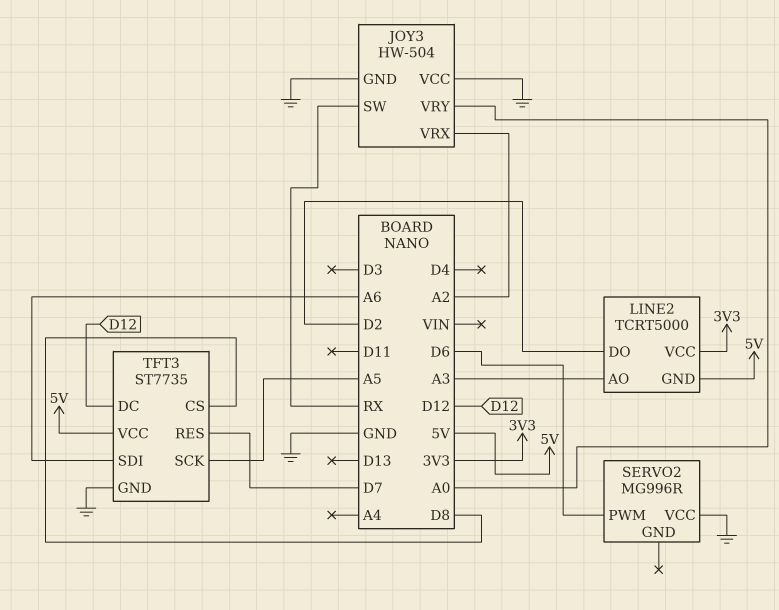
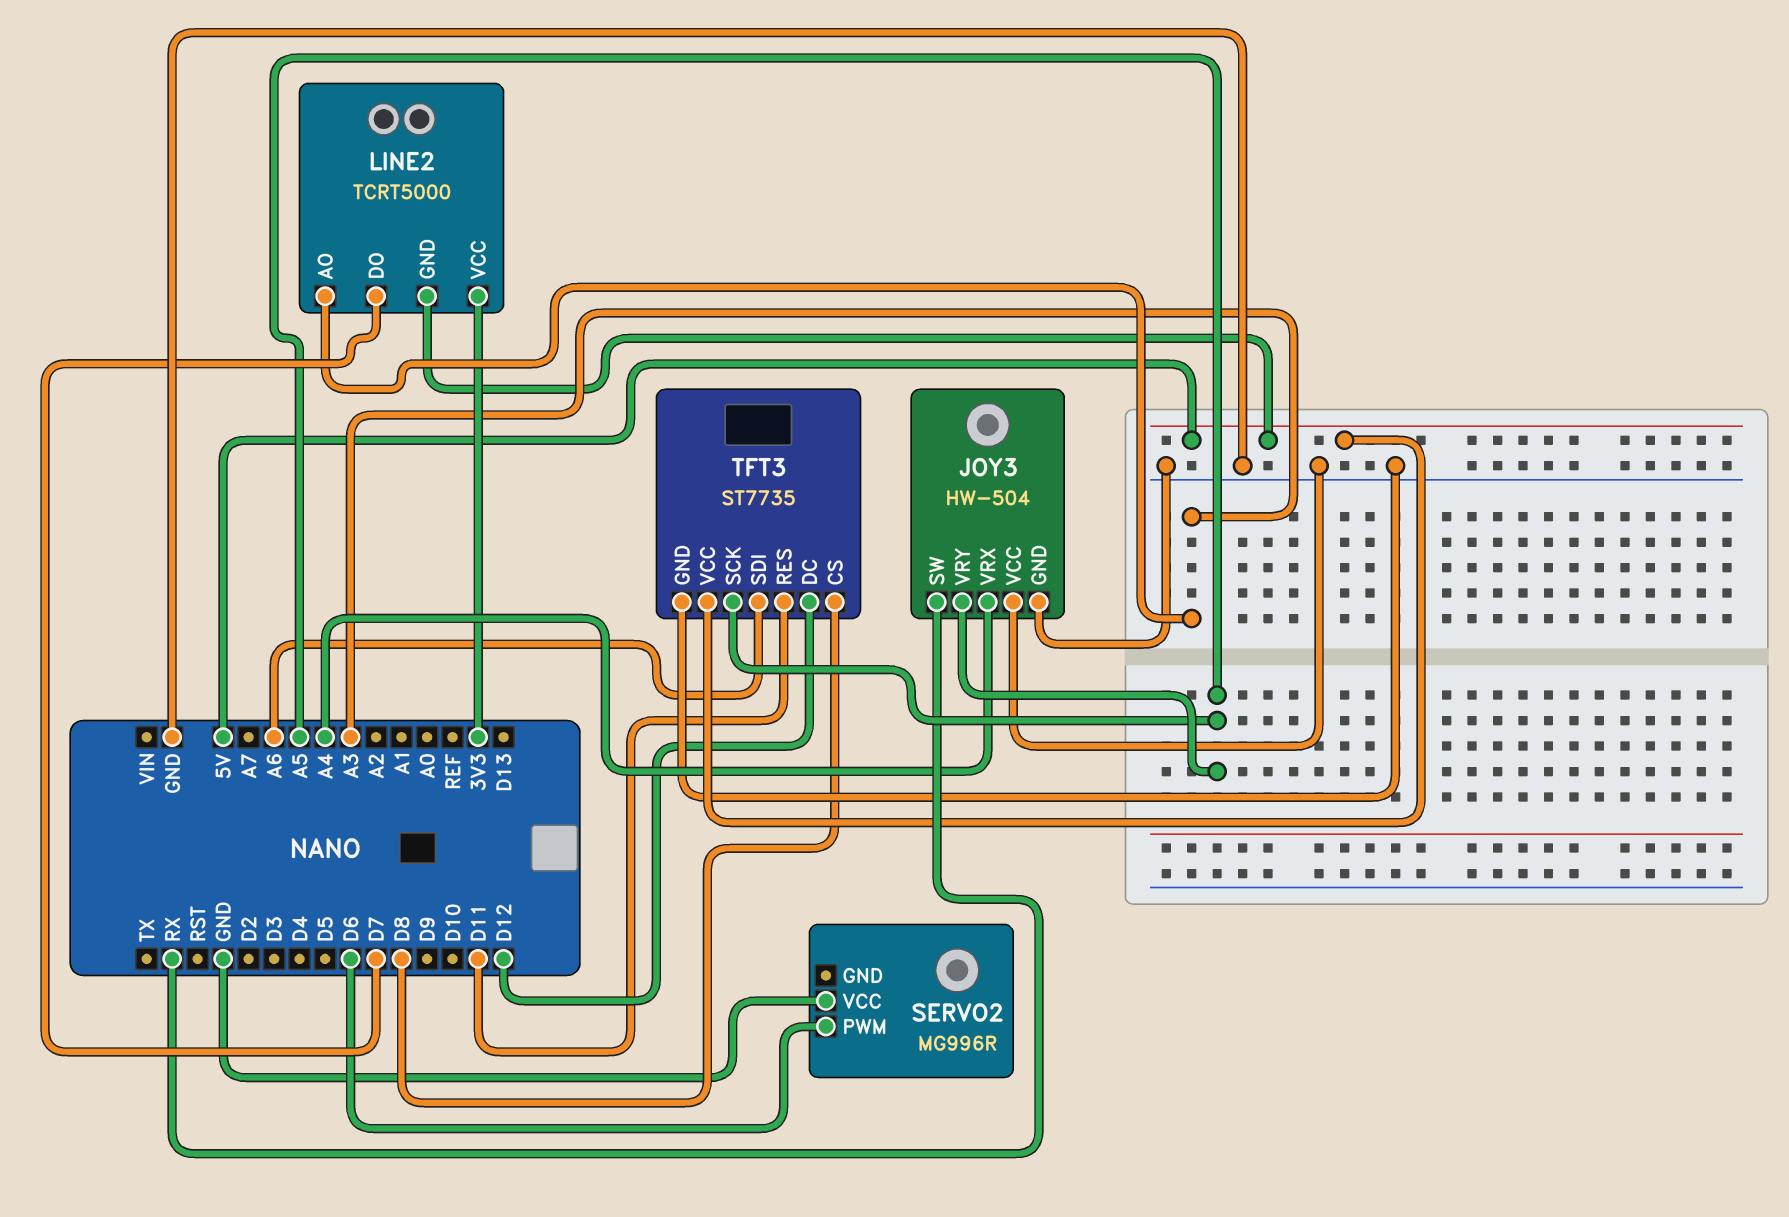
JOY3 pin VRX: A2 -> A4
JOY3 pin VRY: A0 -> A5
LINE2 pin DO: D2 -> D7
TFT3 pin RES: D7 -> D11

